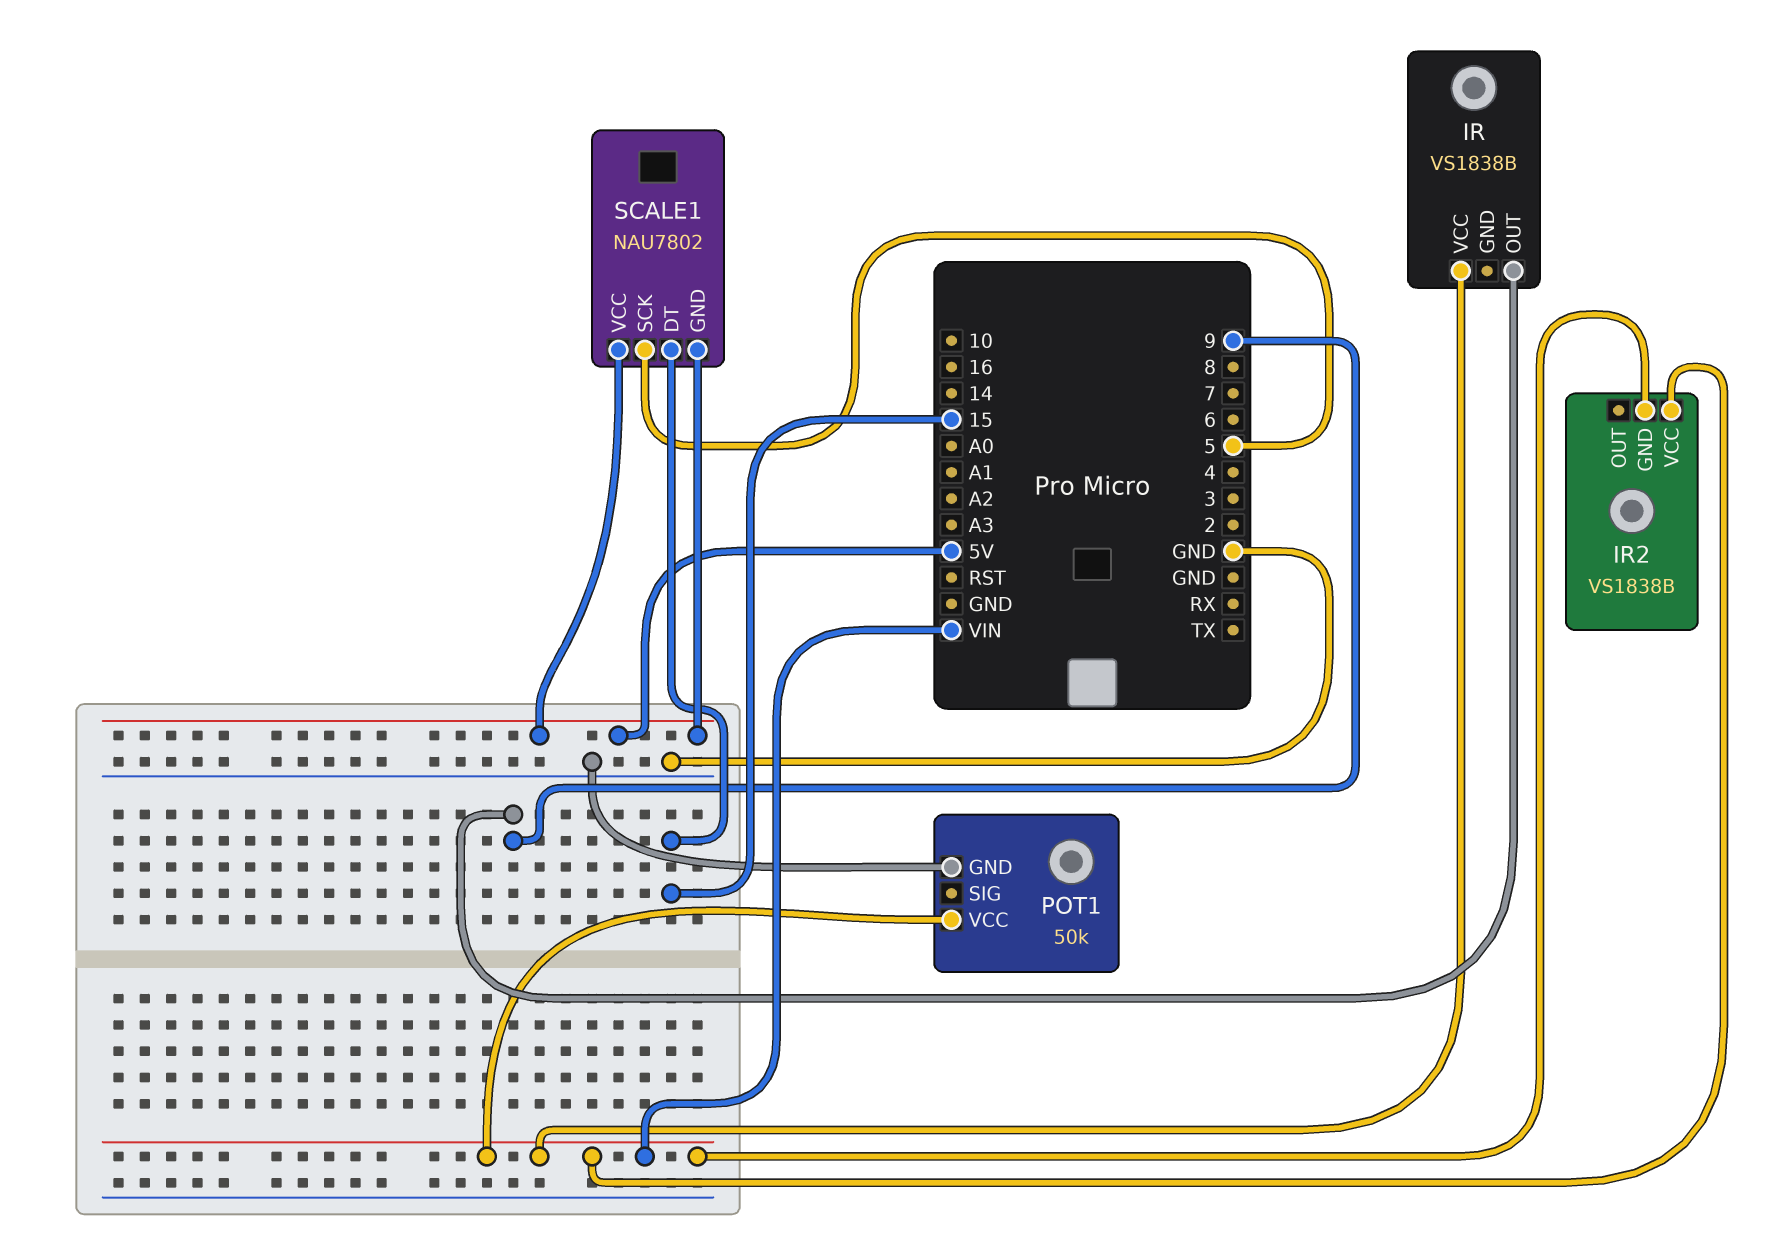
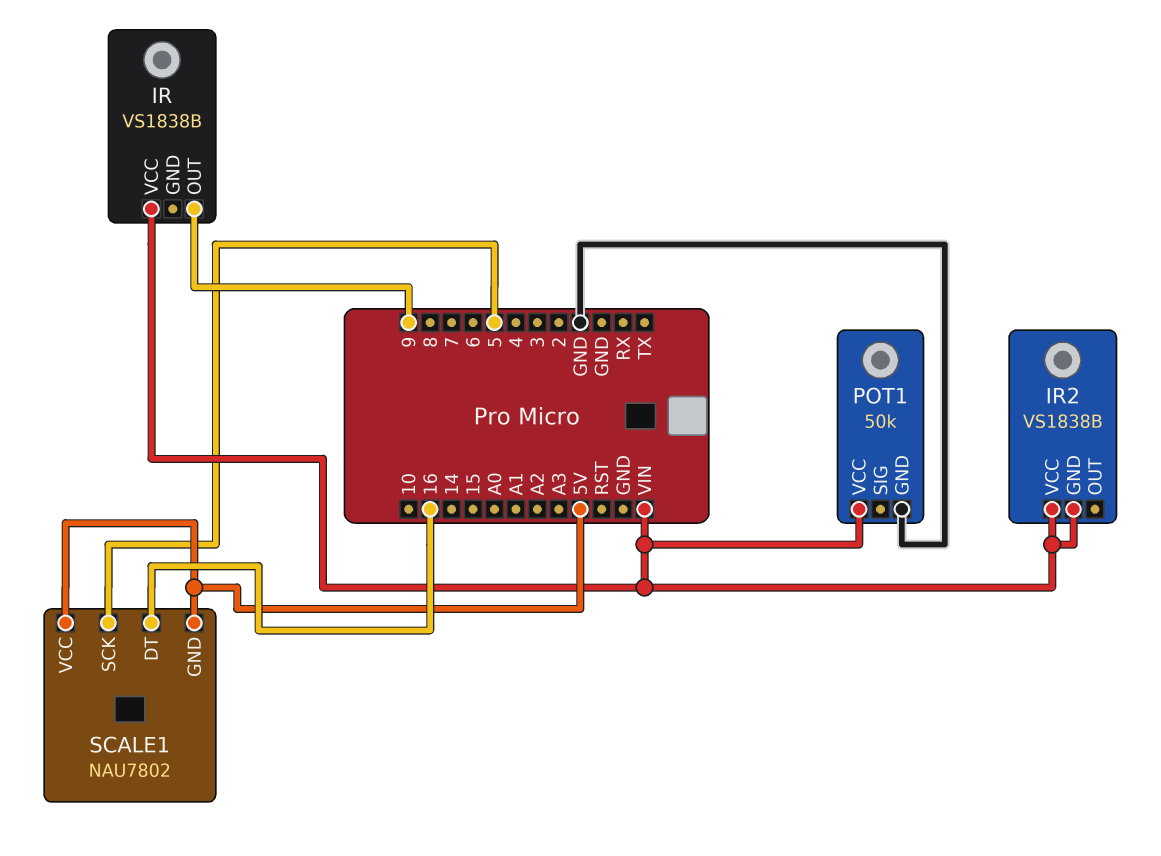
SCALE1 pin DT: 15 -> 16

